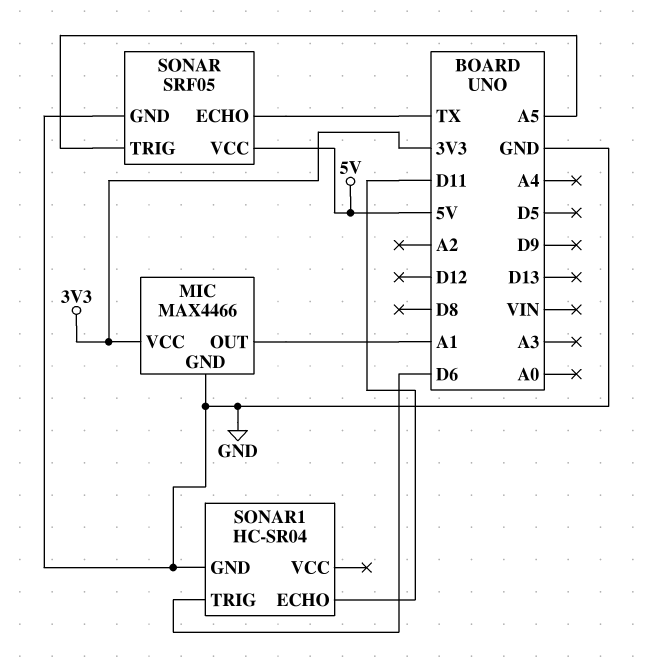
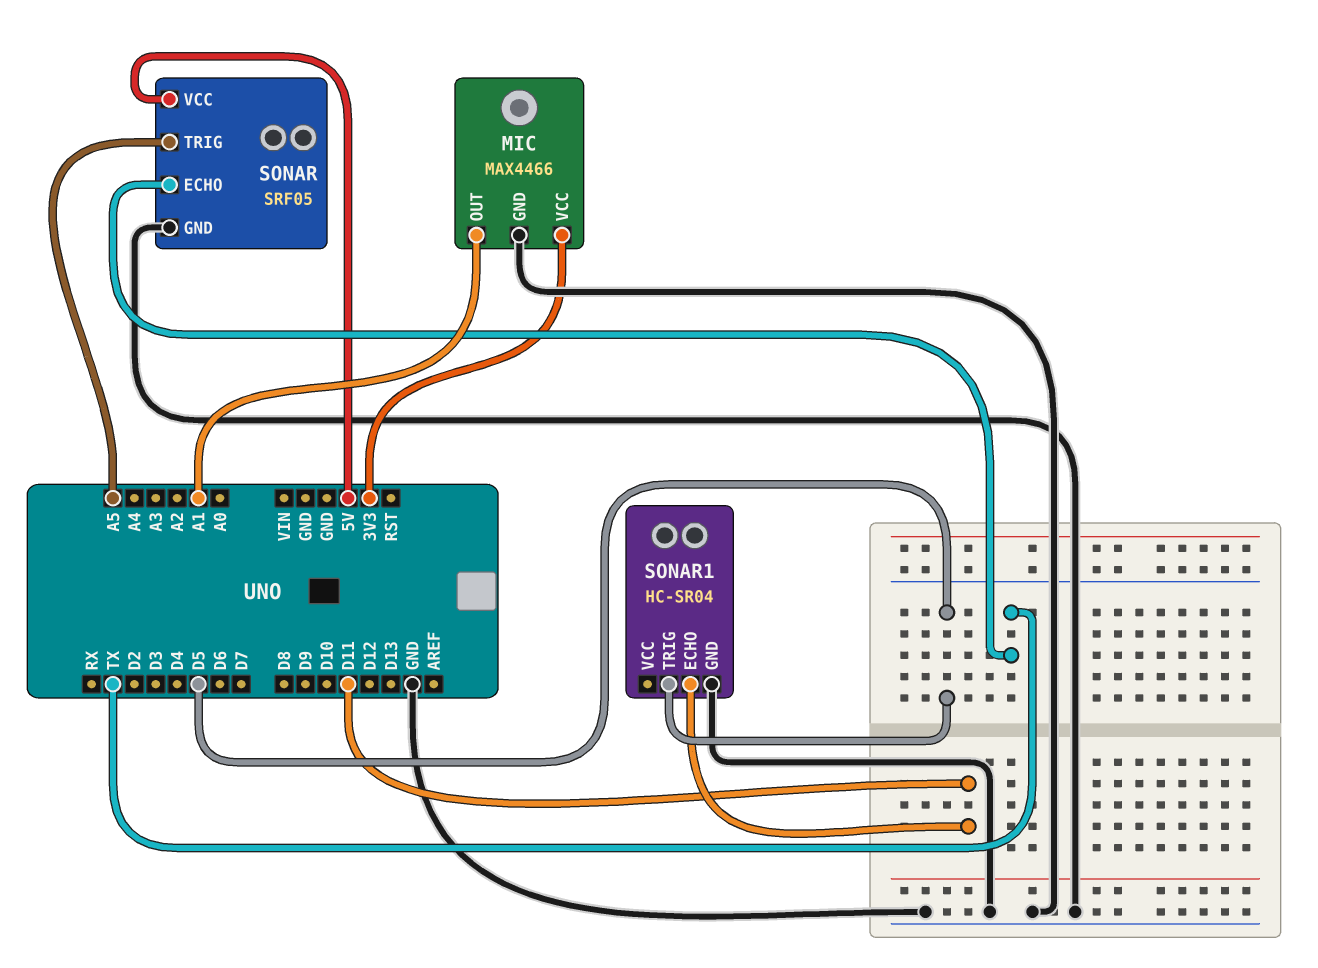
SONAR1 pin TRIG: D6 -> D5

